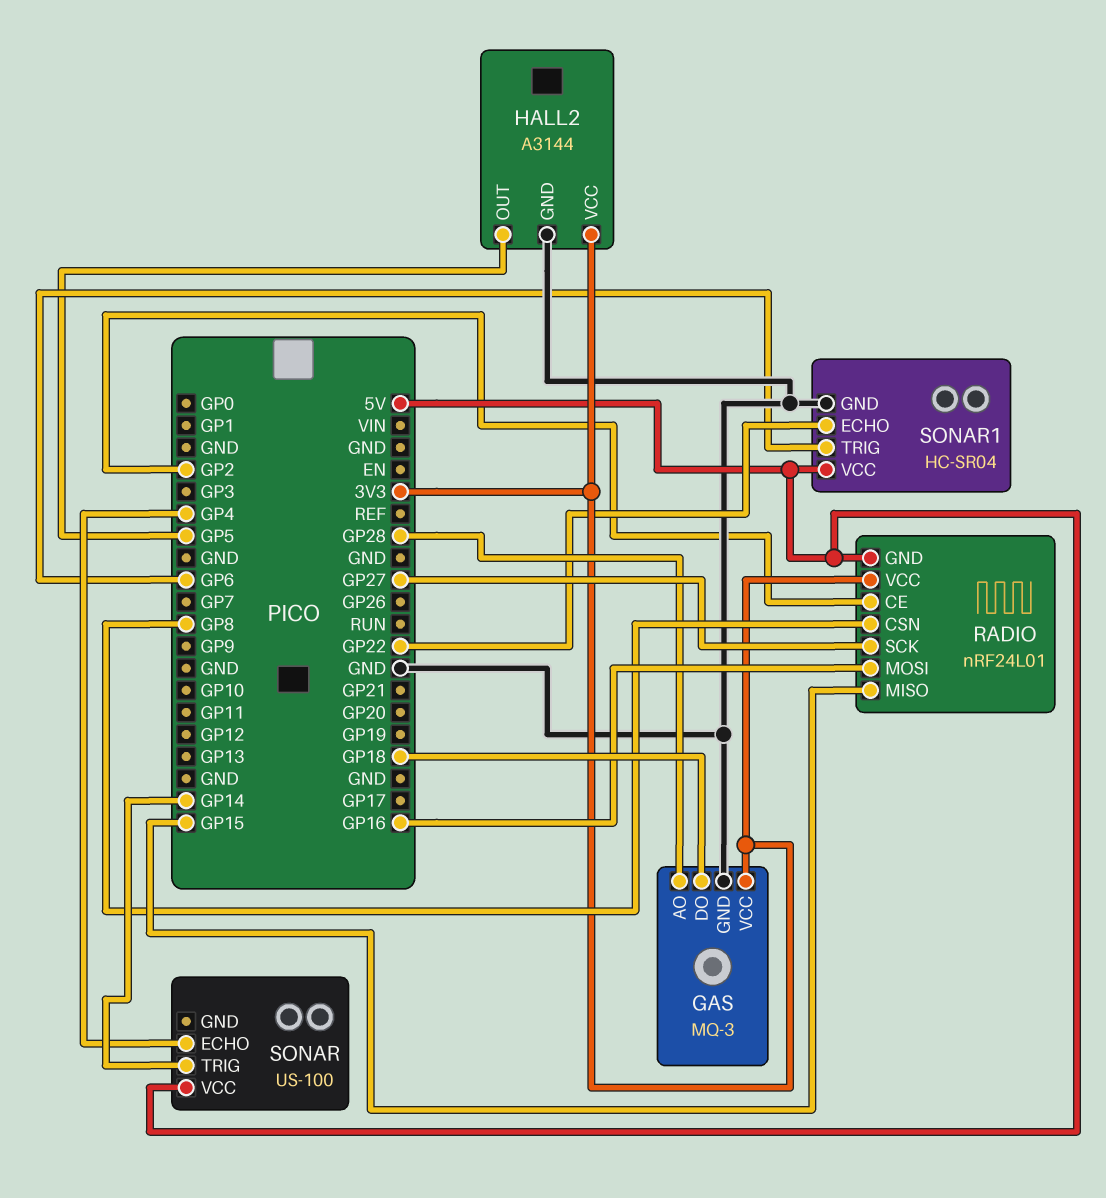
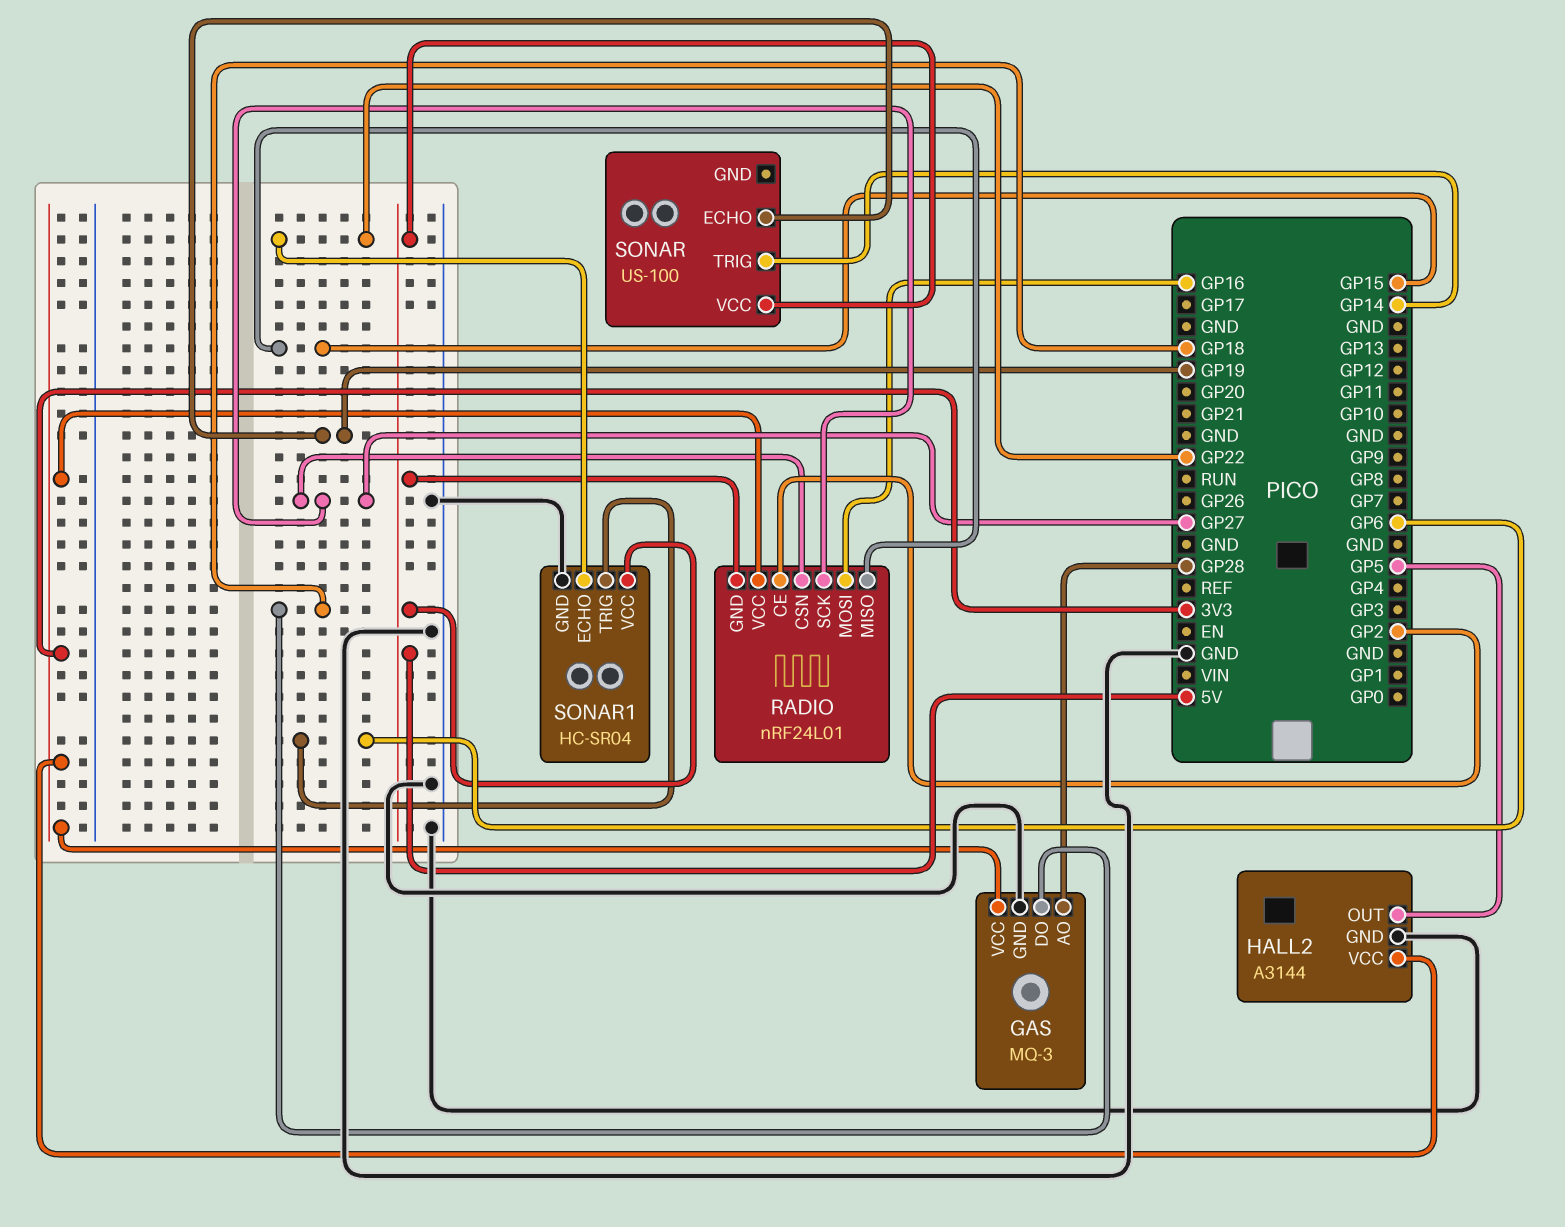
RADIO pin CSN: GP8 -> GP27
SONAR pin ECHO: GP4 -> GP19

